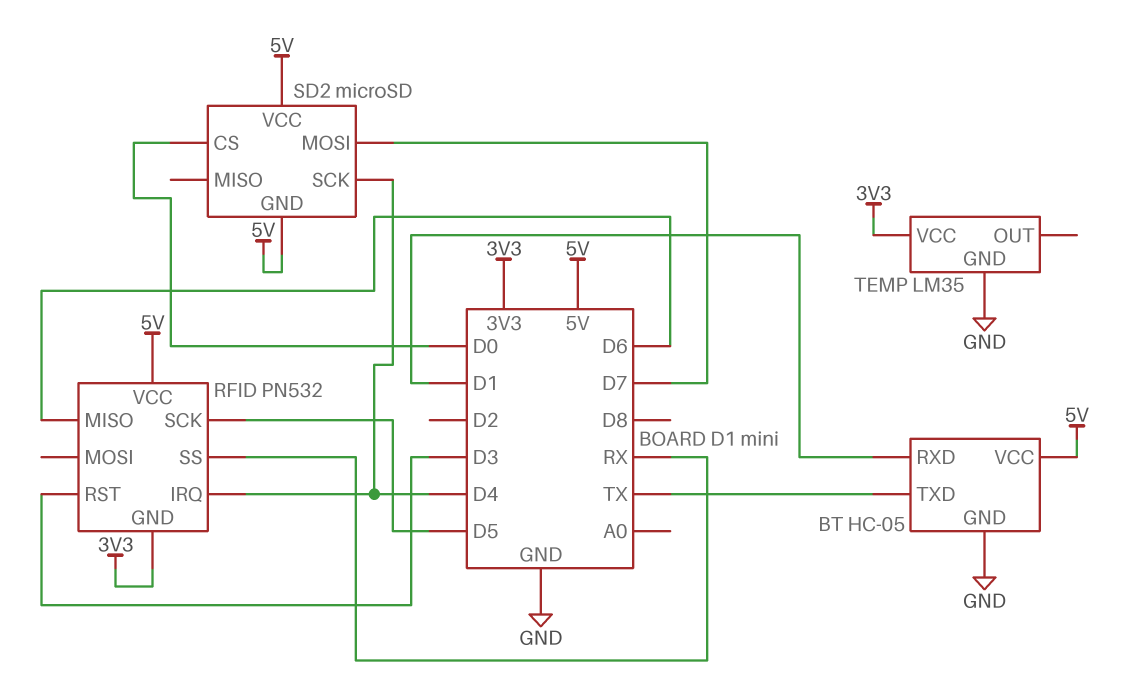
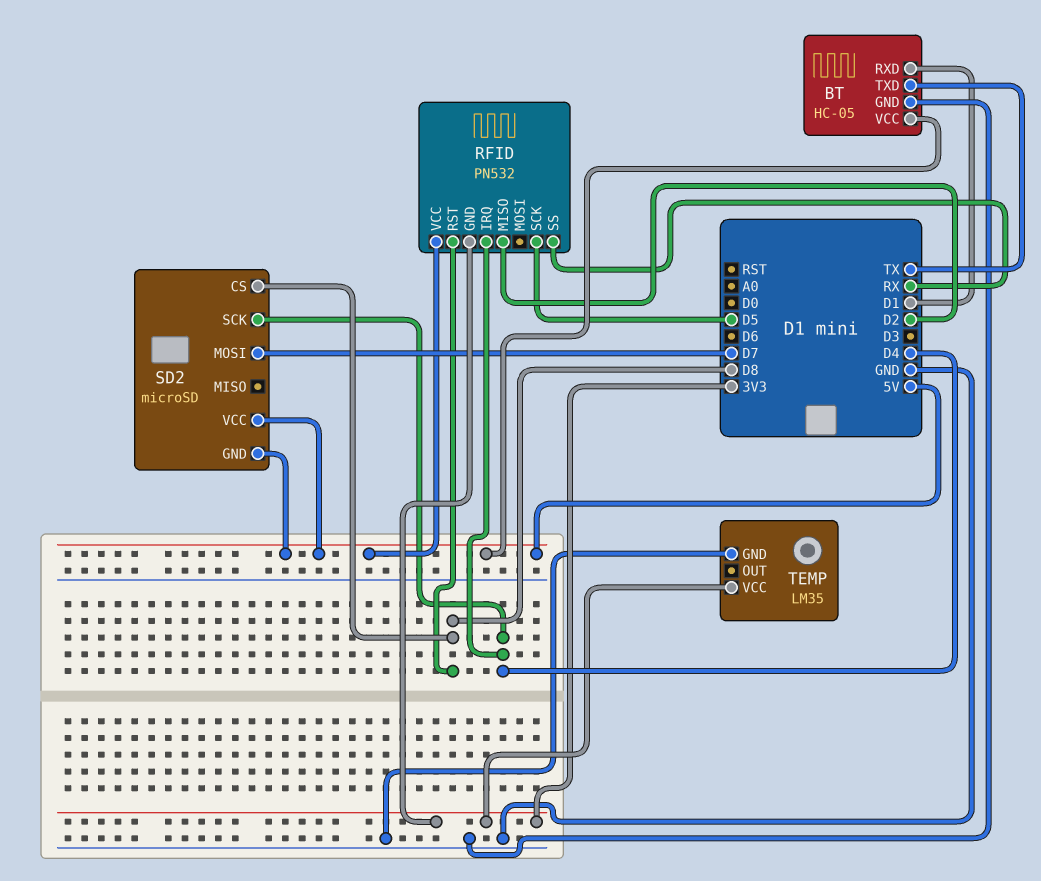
RFID pin MISO: D6 -> D2
RFID pin RST: D3 -> D8
SD2 pin CS: D0 -> D8

